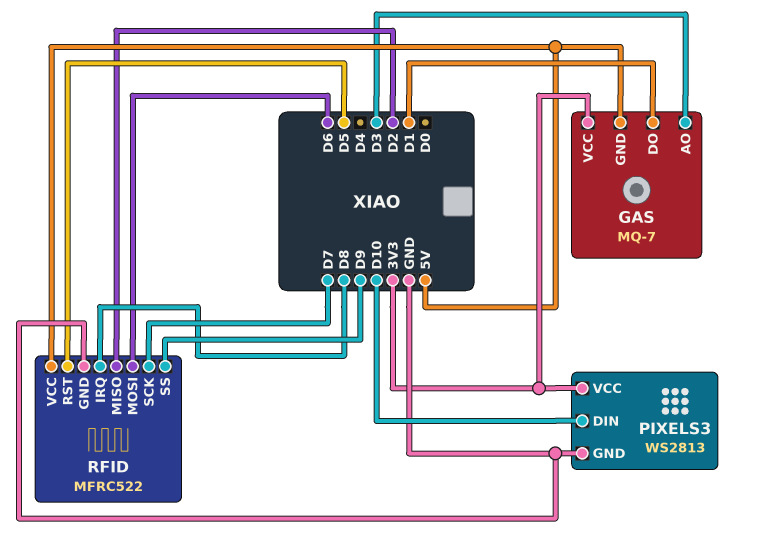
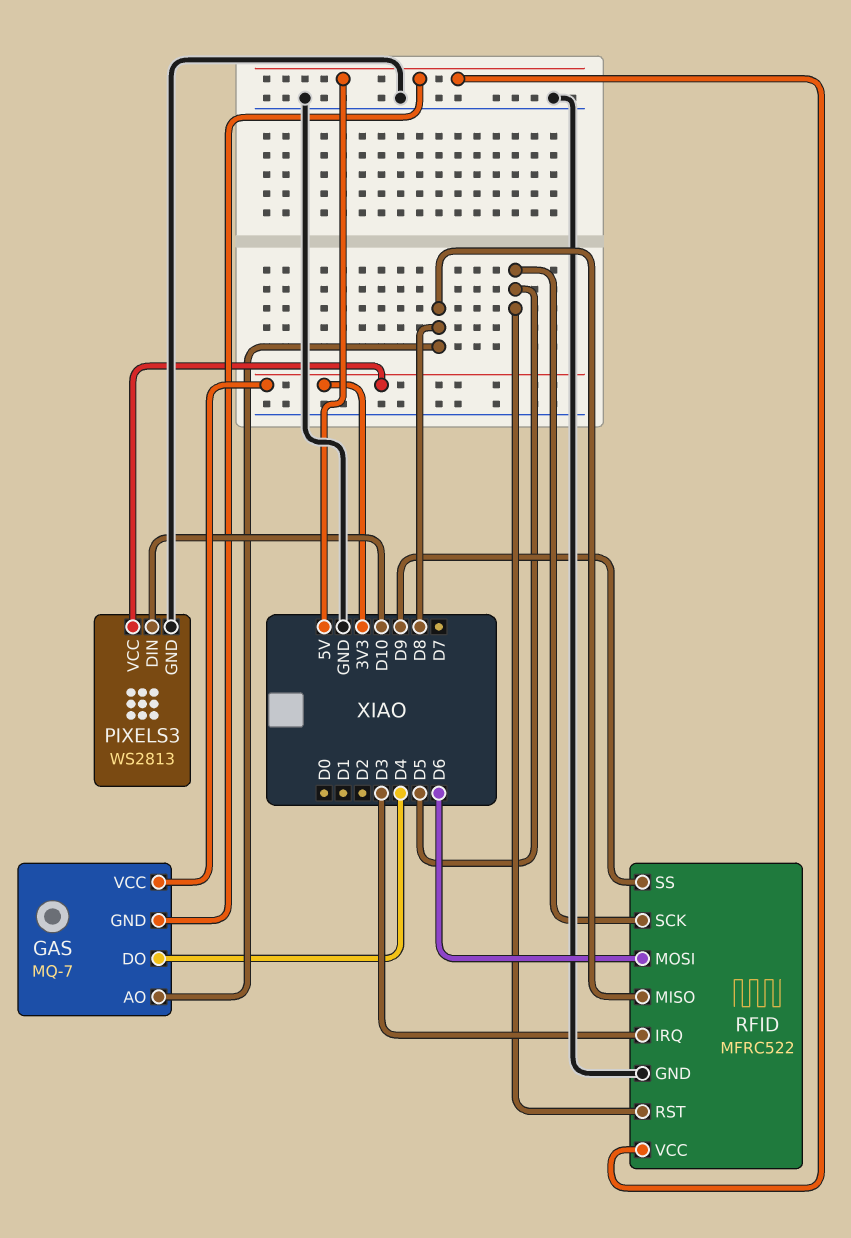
GAS pin AO: D3 -> D8
GAS pin DO: D1 -> D4
RFID pin IRQ: D8 -> D3
RFID pin MISO: D2 -> D8
RFID pin SCK: D7 -> D5

